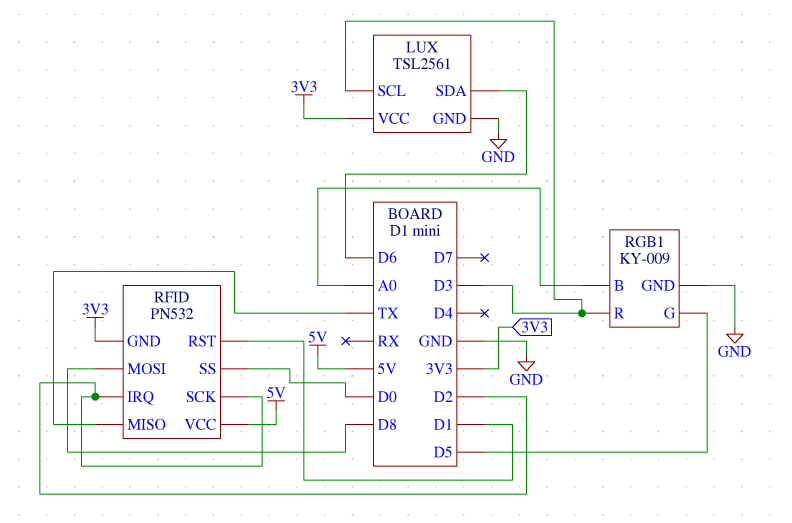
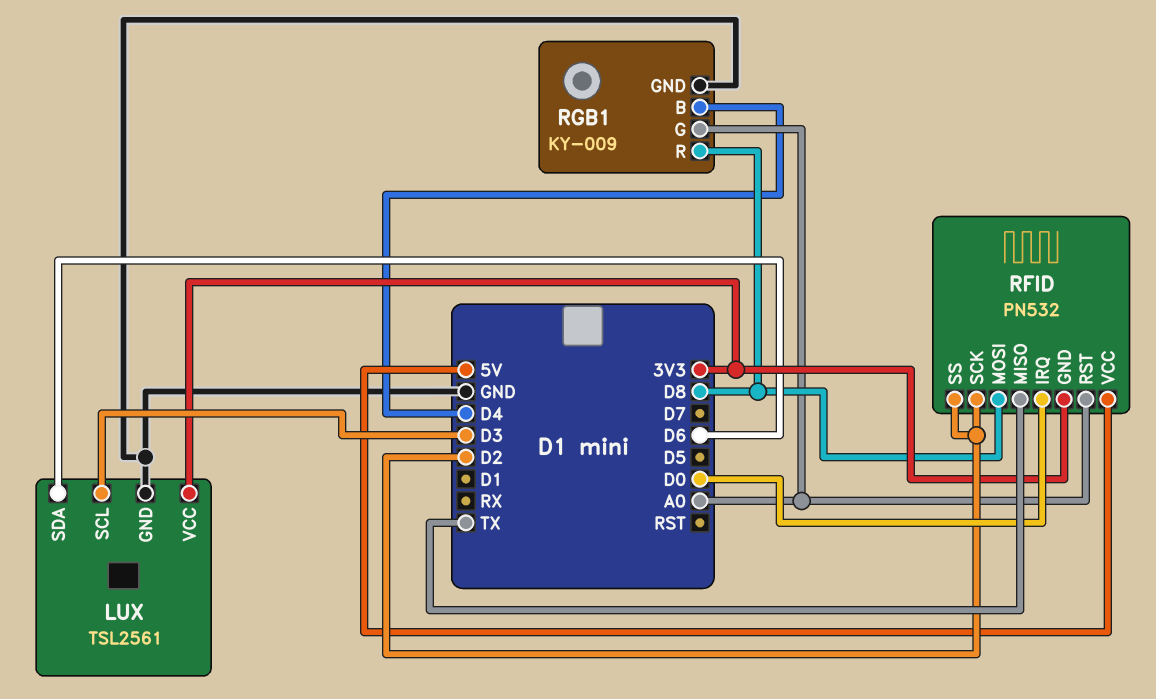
RFID pin IRQ: D2 -> D0
RFID pin RST: D1 -> A0
RFID pin SS: D0 -> D2
RGB1 pin B: A0 -> D4
RGB1 pin G: D5 -> A0
RGB1 pin R: D3 -> D8

